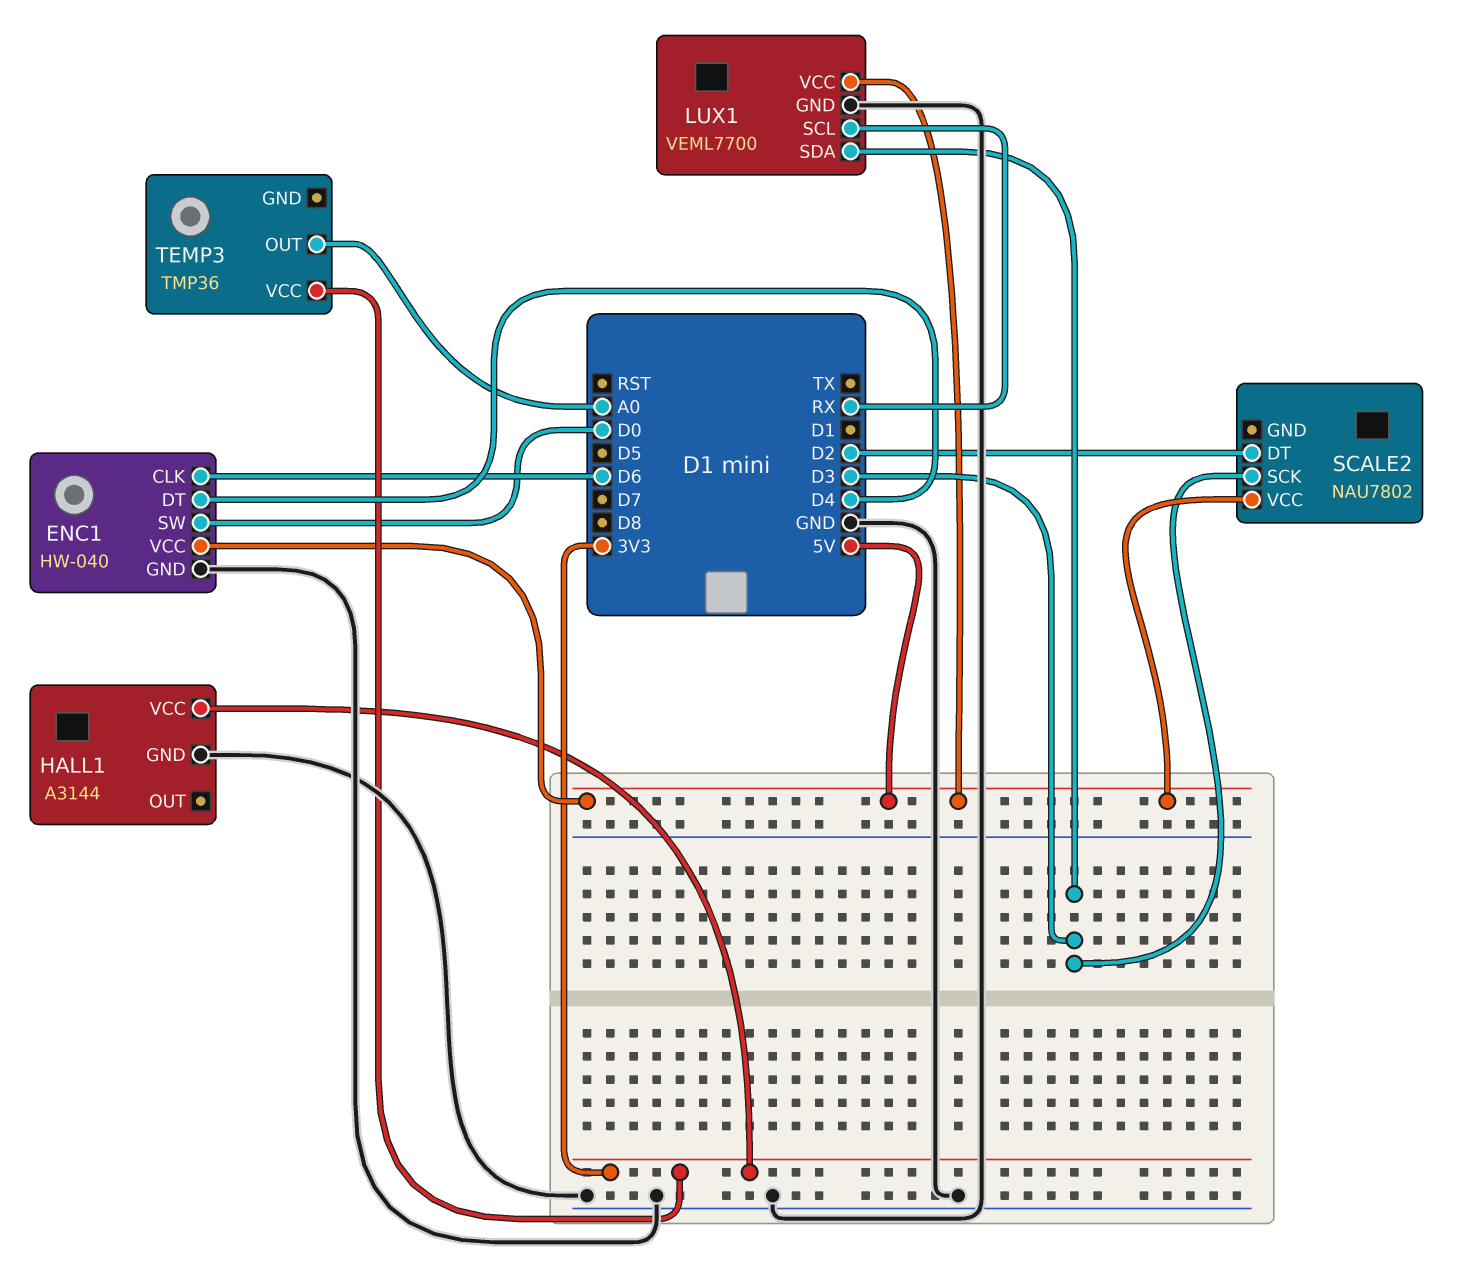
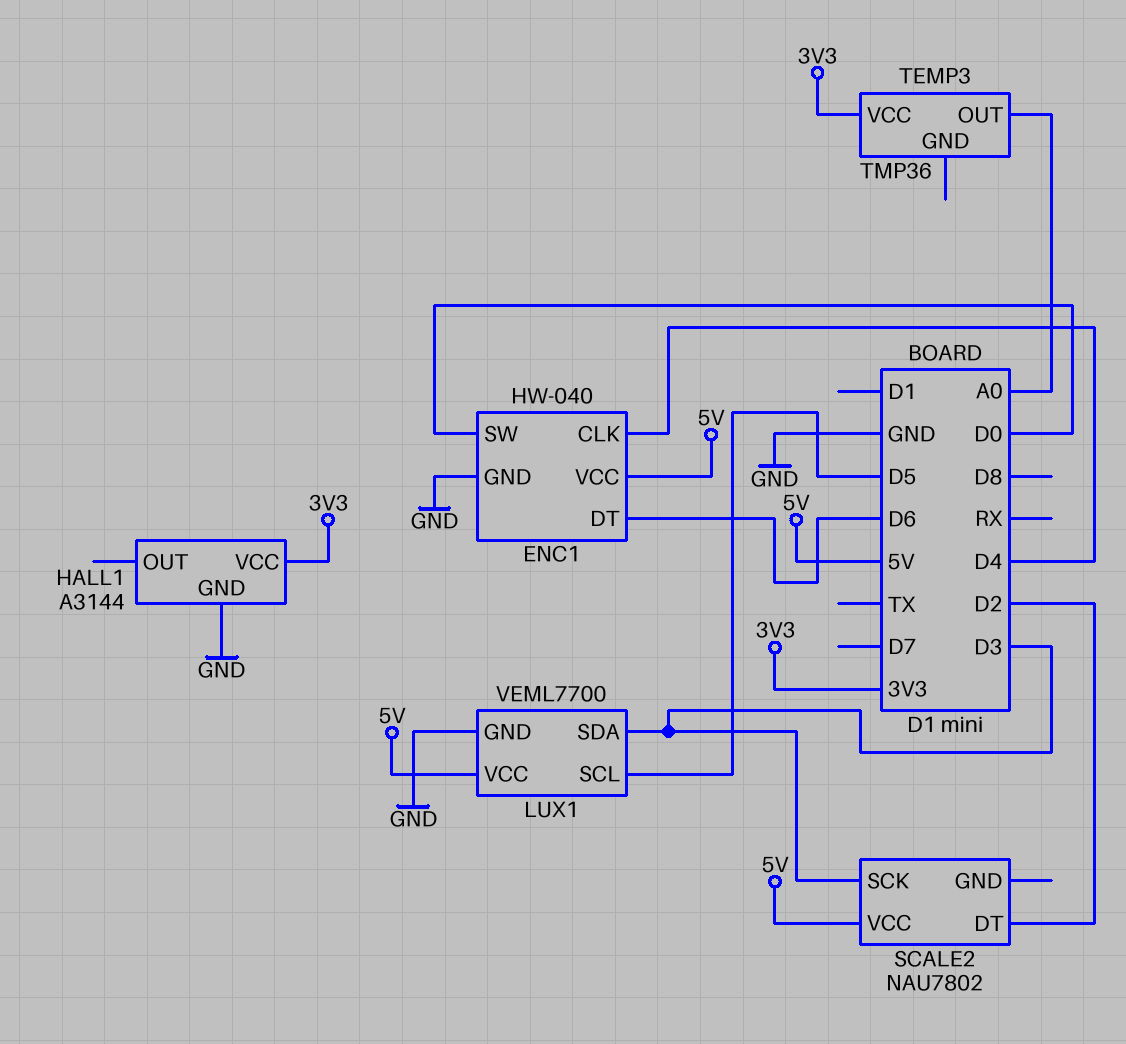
ENC1 pin CLK: D6 -> D4
ENC1 pin DT: D4 -> D6
LUX1 pin SCL: RX -> D5

